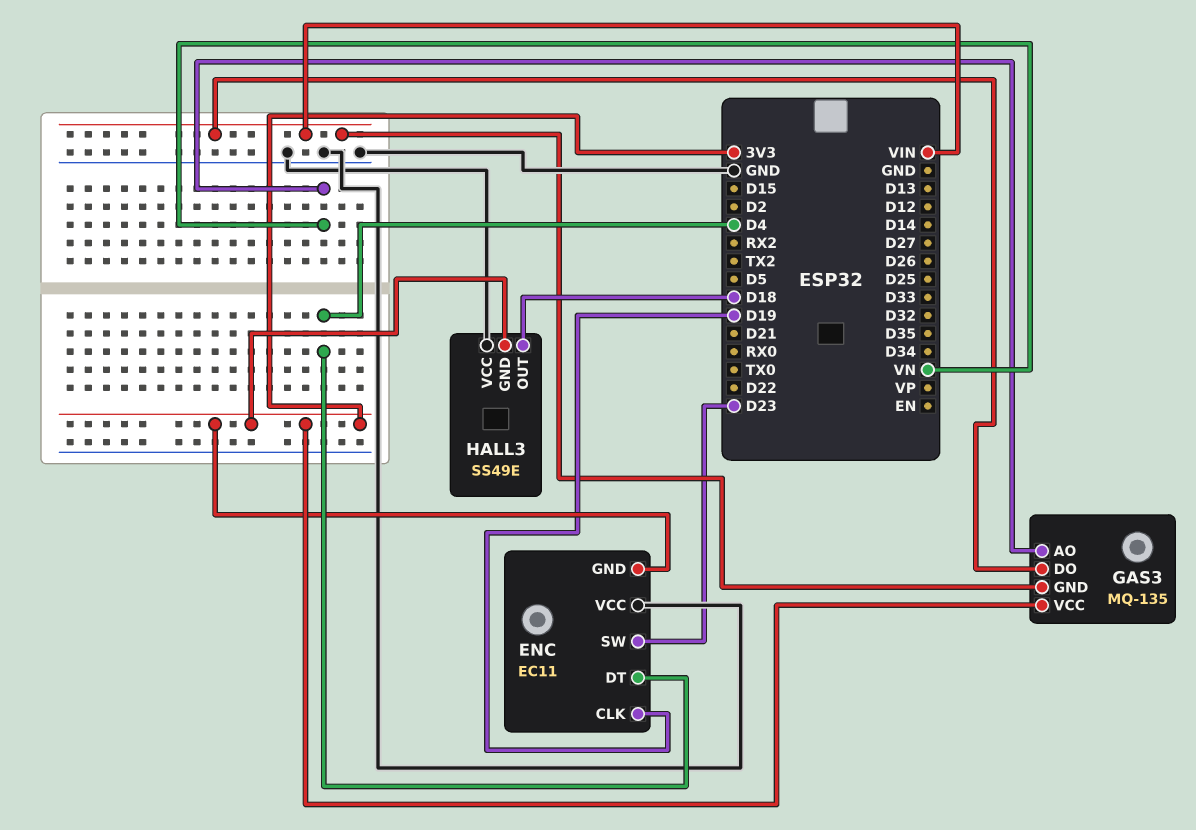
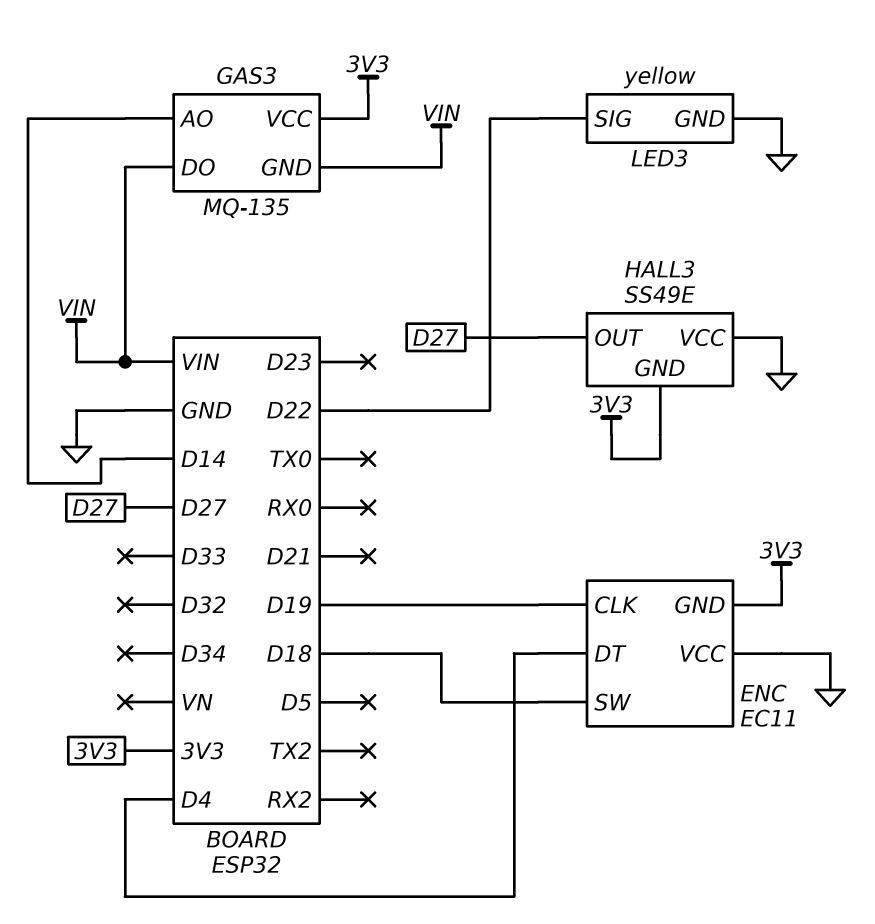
ENC pin SW: D23 -> D18
GAS3 pin AO: VN -> D14
HALL3 pin OUT: D18 -> D27
LED3: none -> yellow
LED3 pin GND: none -> GND
LED3 pin SIG: none -> D22

